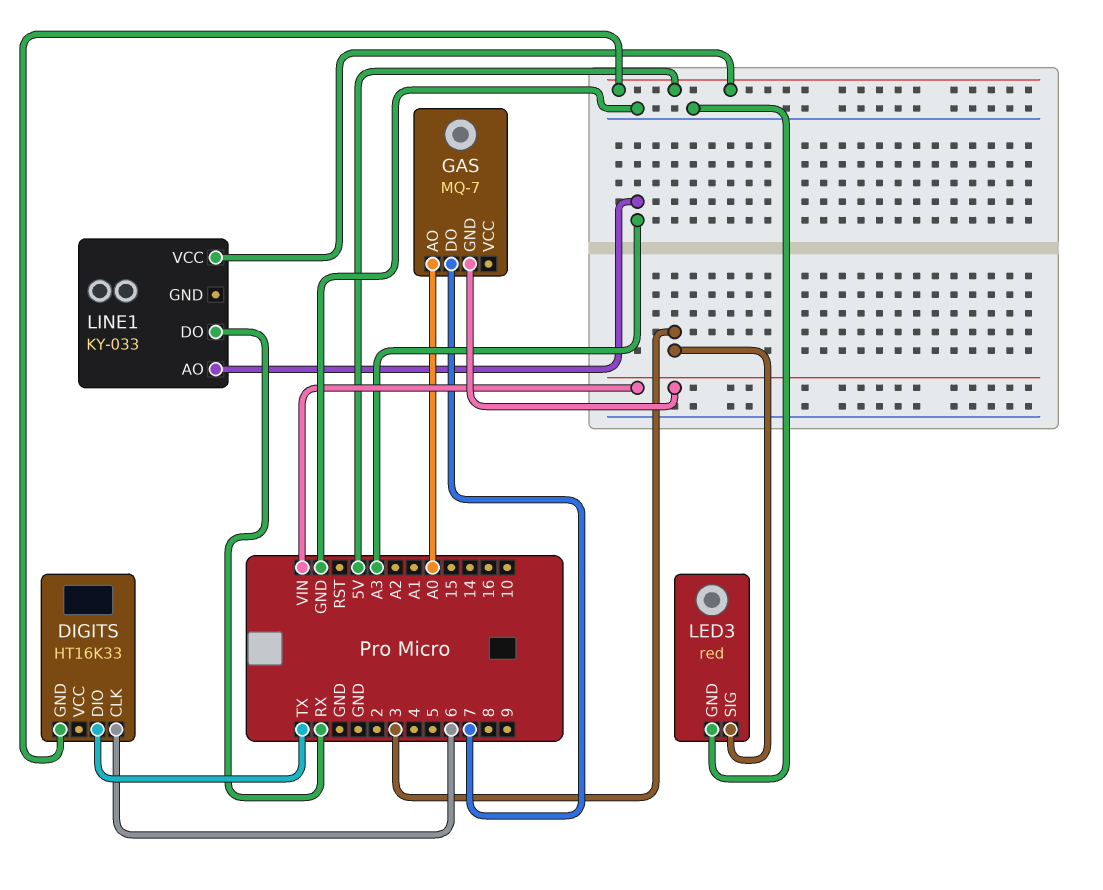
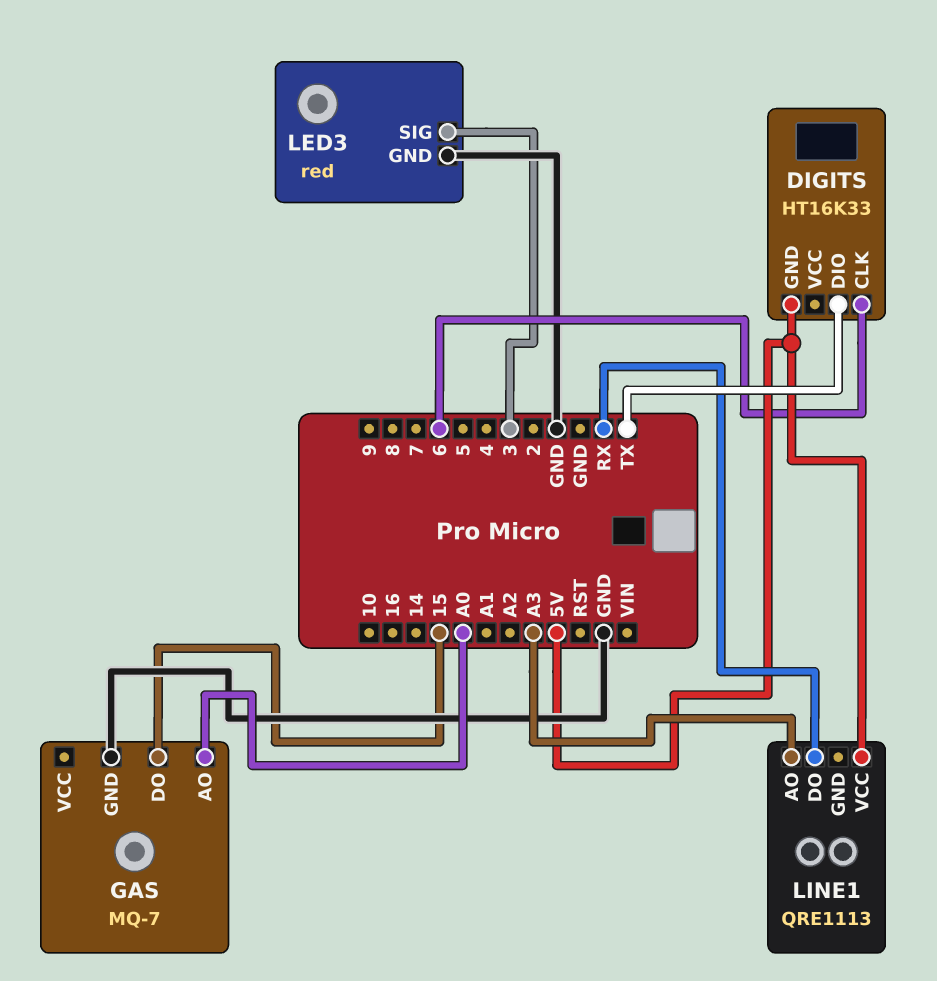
GAS pin DO: 7 -> 15
GAS pin GND: VIN -> GND
LINE1: KY-033 -> QRE1113

